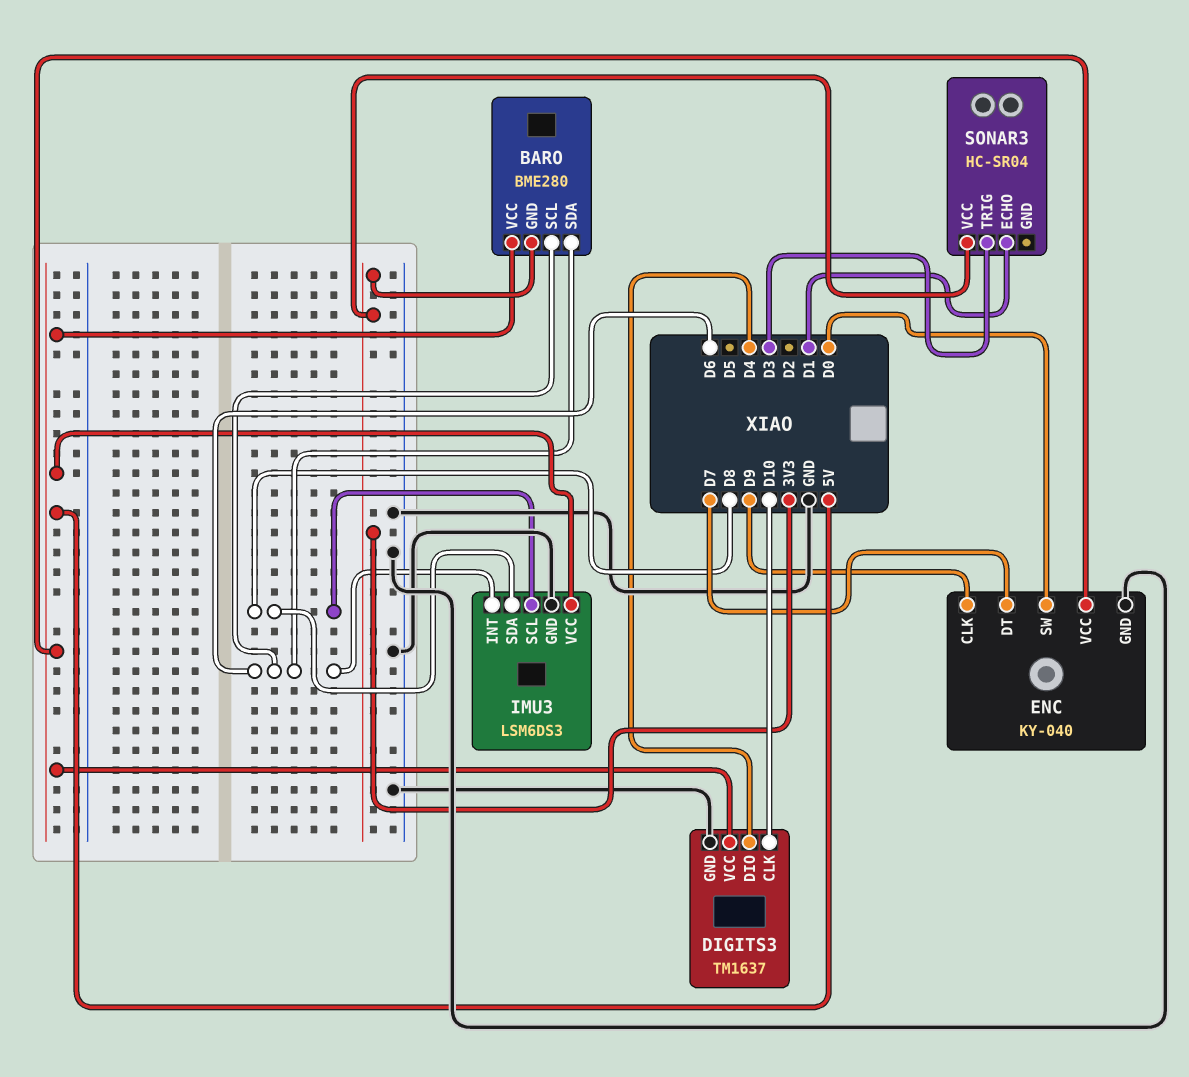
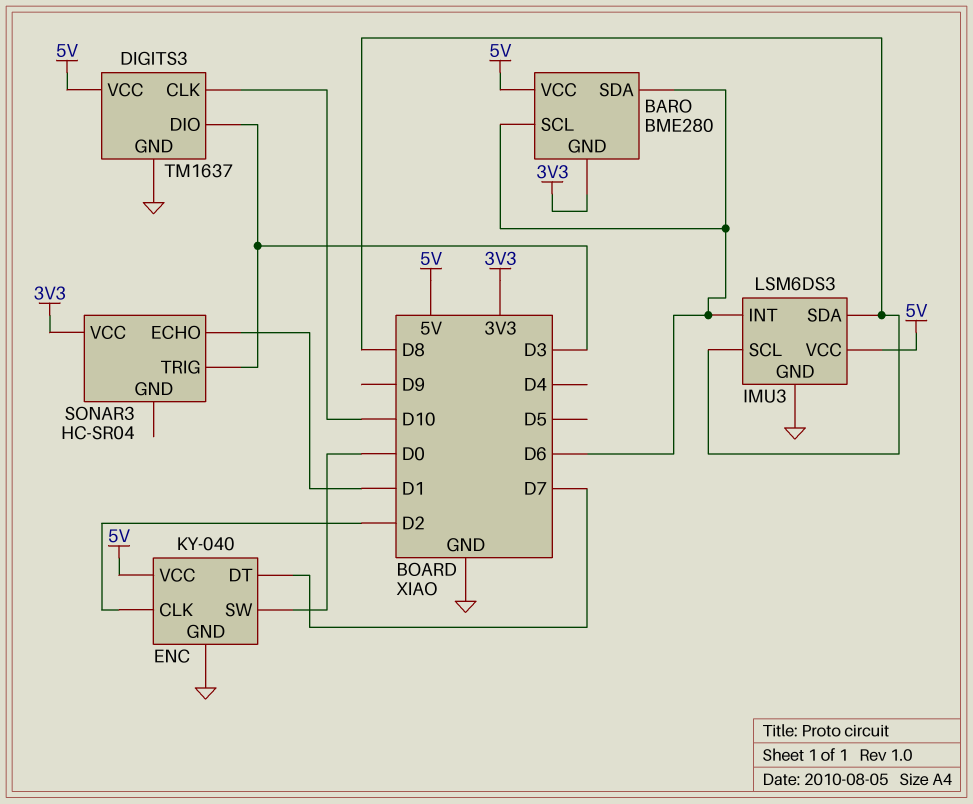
DIGITS3 pin DIO: D4 -> D3
ENC pin CLK: D9 -> D2

